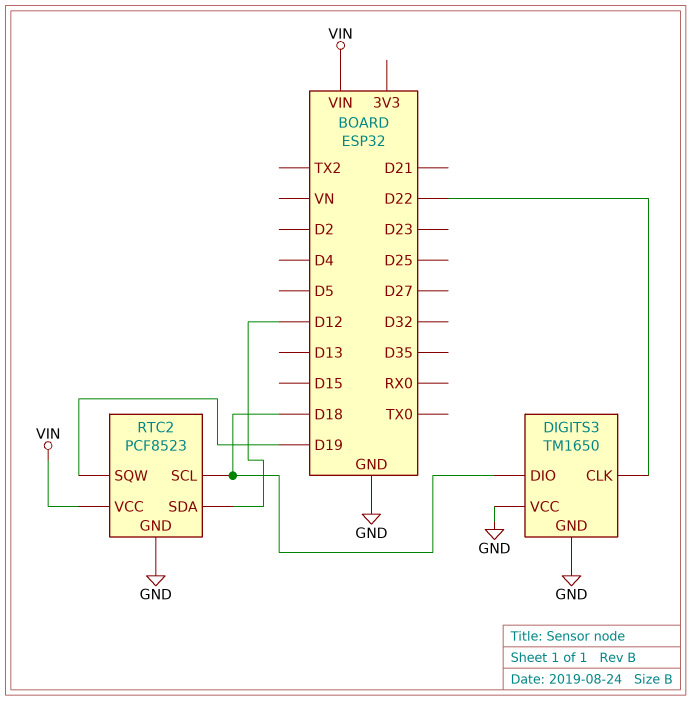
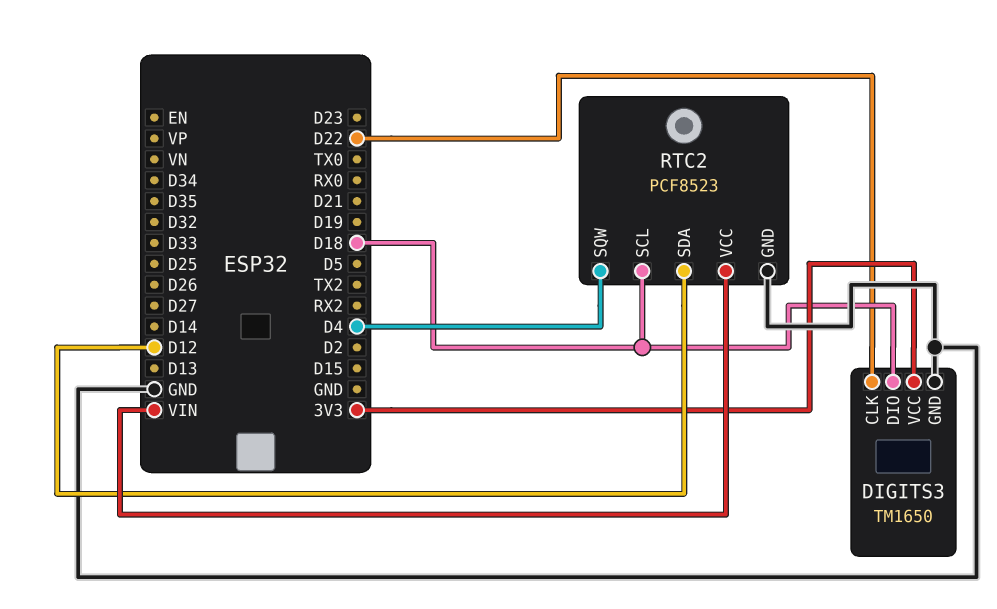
DIGITS3 pin VCC: GND -> 3V3
RTC2 pin SQW: D19 -> D4

